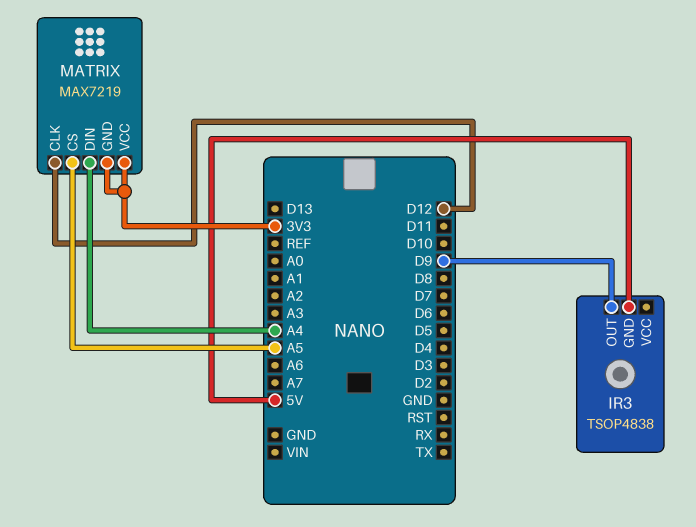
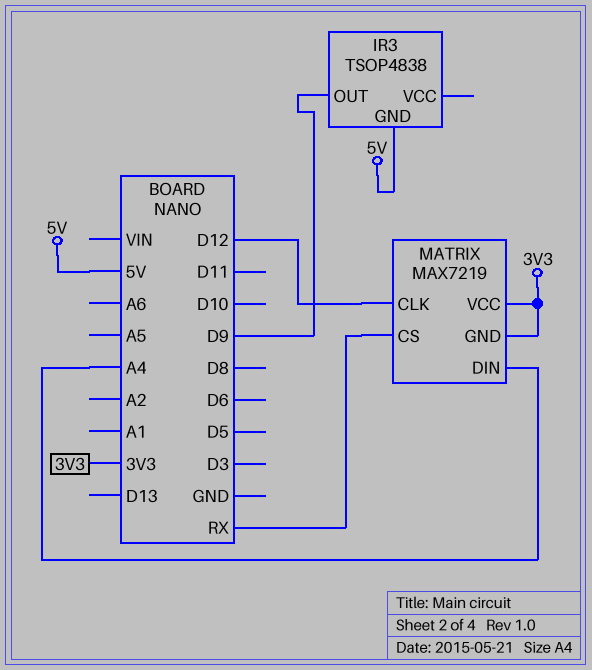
MATRIX pin CS: A5 -> RX

